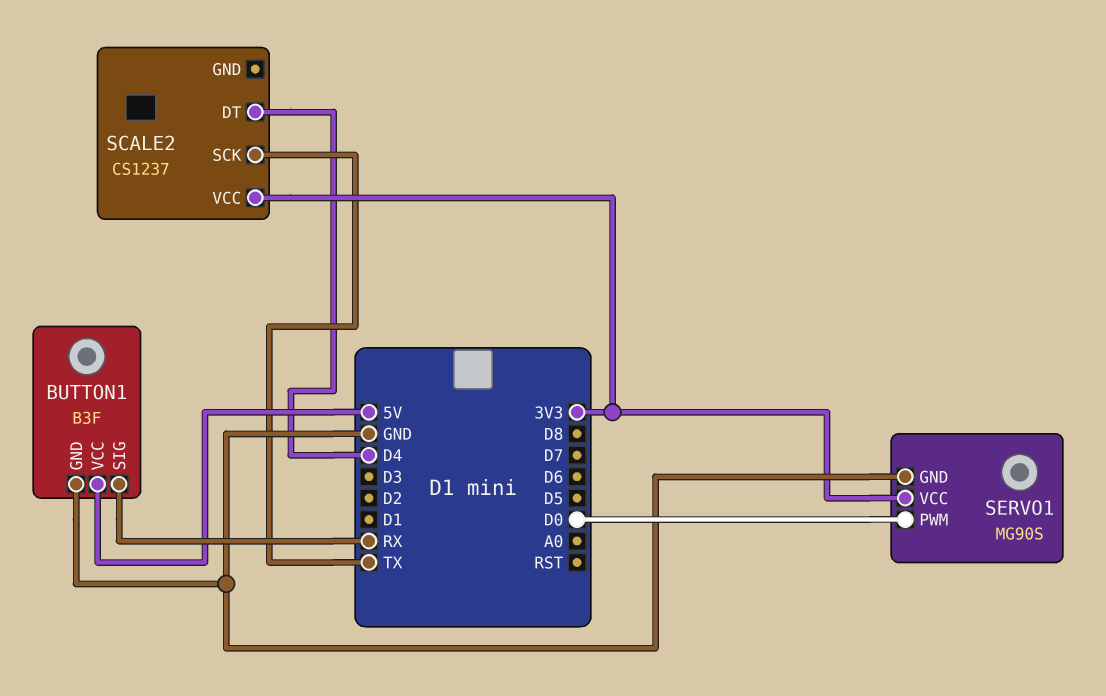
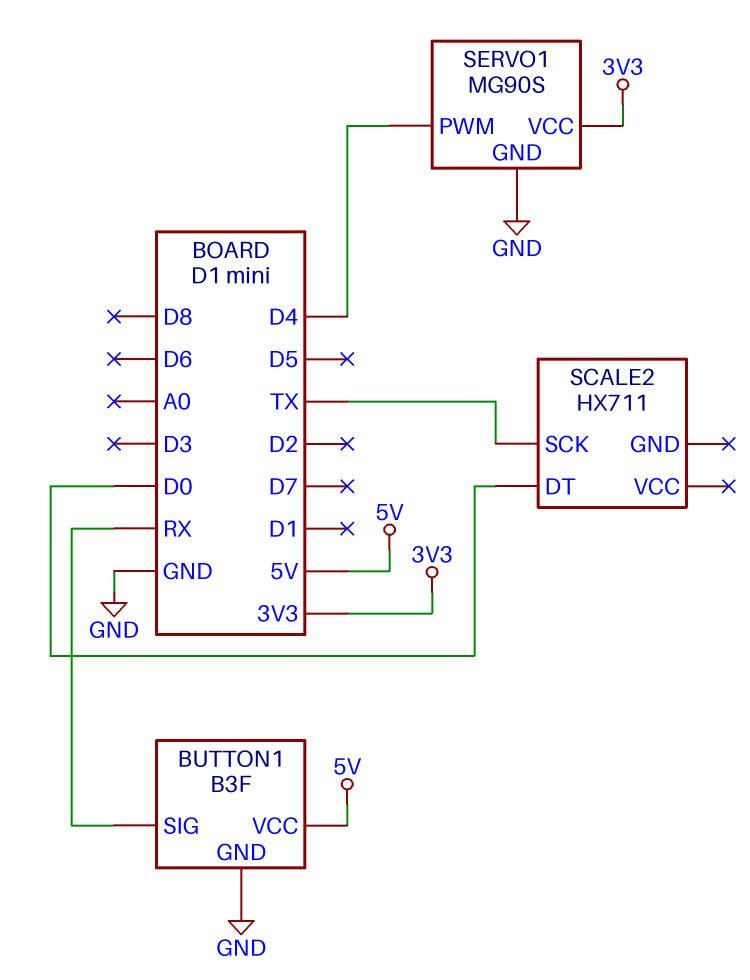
SCALE2: CS1237 -> HX711
SCALE2 pin DT: D4 -> D0
SCALE2 pin VCC: 3V3 -> none
SERVO1 pin PWM: D0 -> D4

